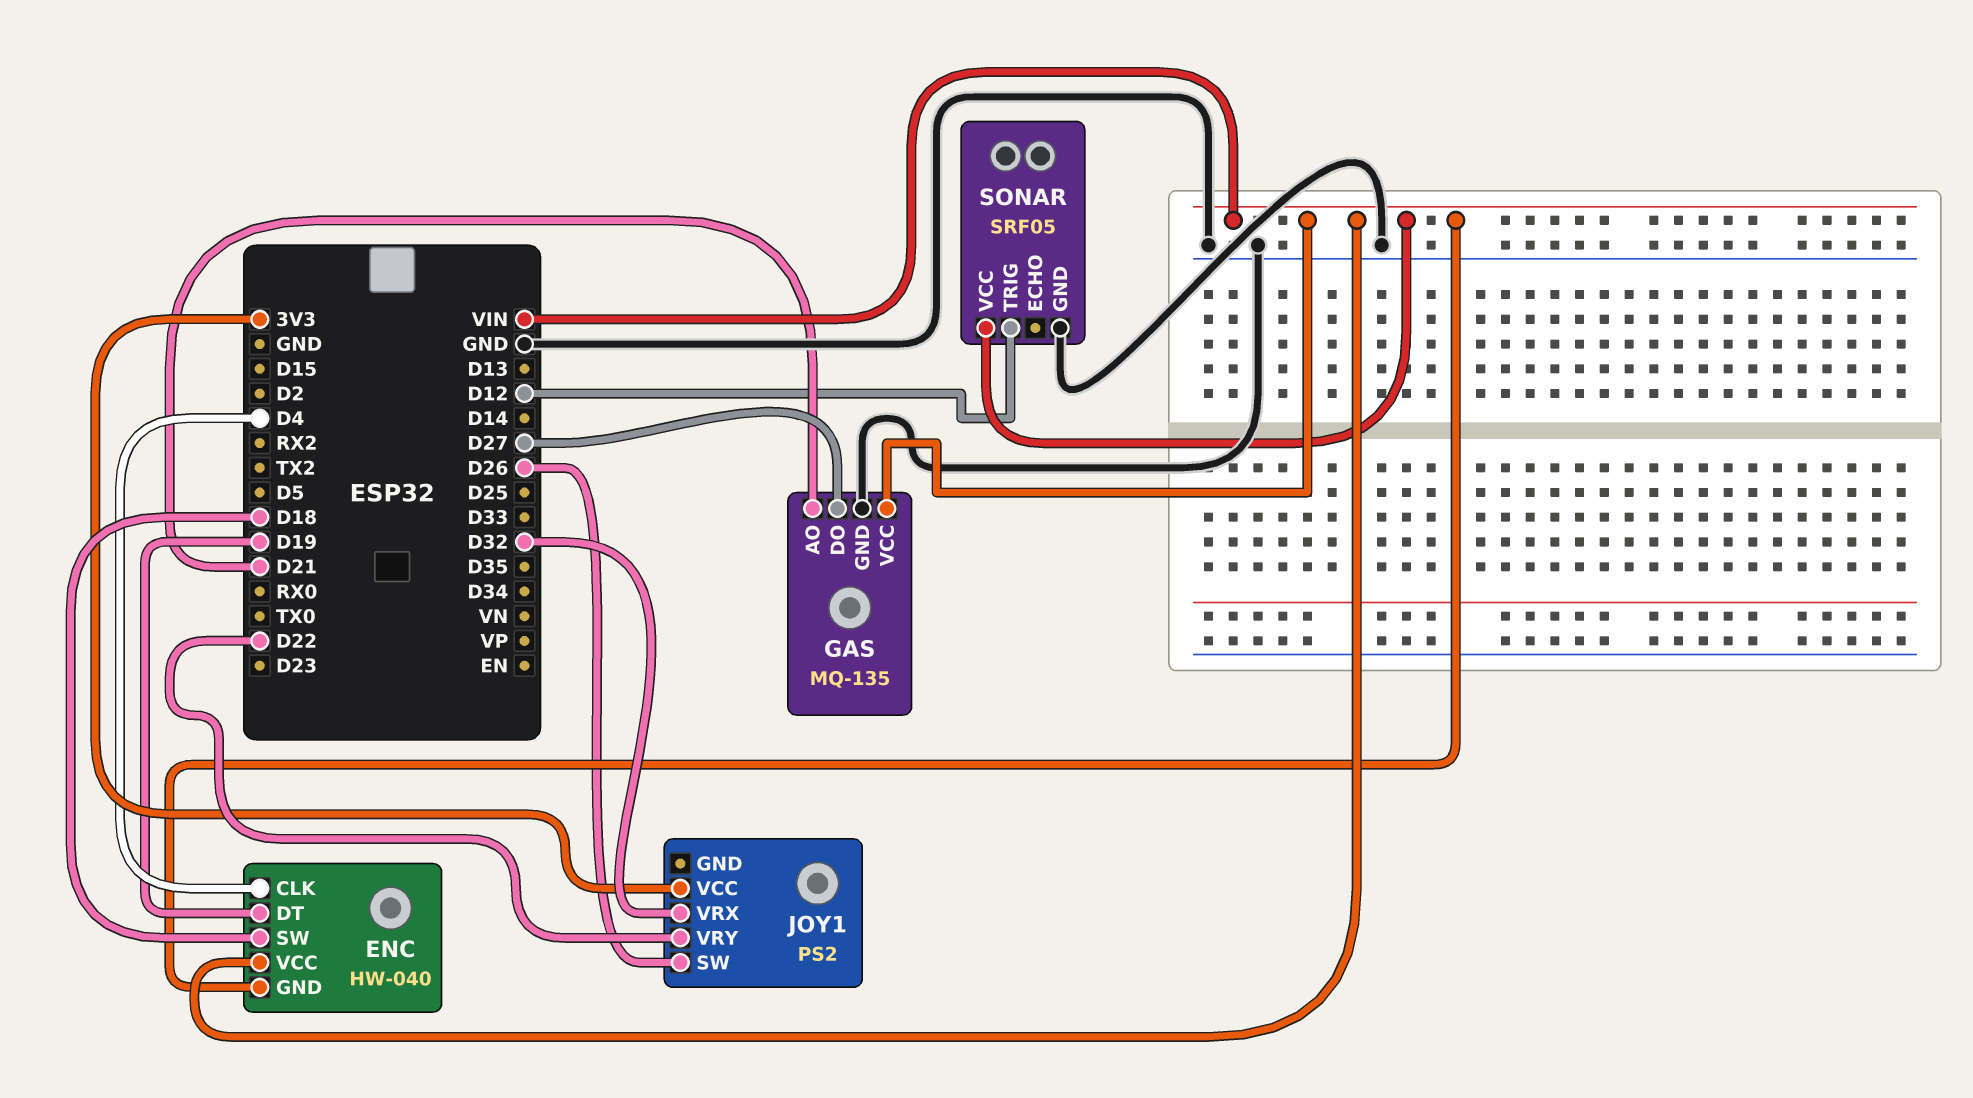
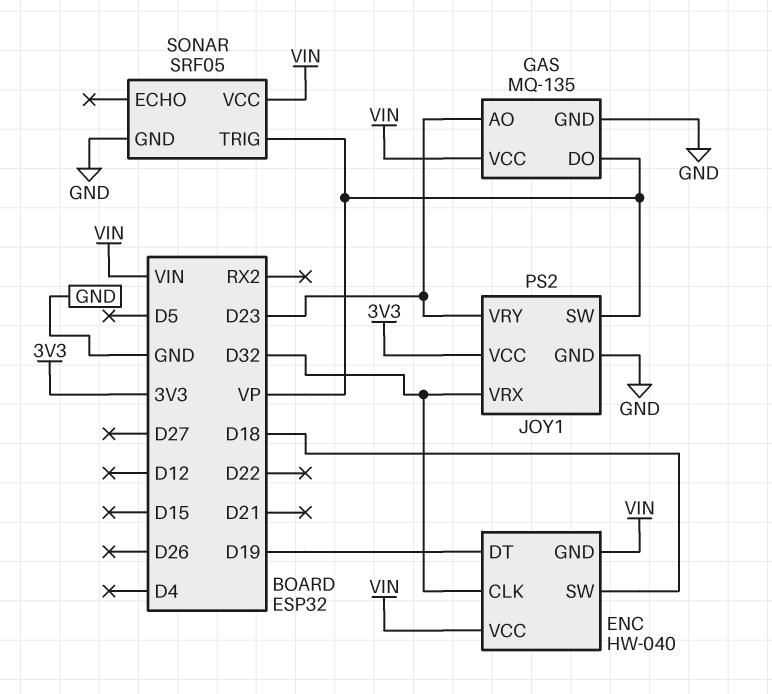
ENC pin CLK: D4 -> D32
GAS pin AO: D21 -> D23
GAS pin DO: D27 -> VP
JOY1 pin GND: none -> GND
JOY1 pin SW: D26 -> VP
JOY1 pin VRY: D22 -> D23
SONAR pin TRIG: D12 -> VP

